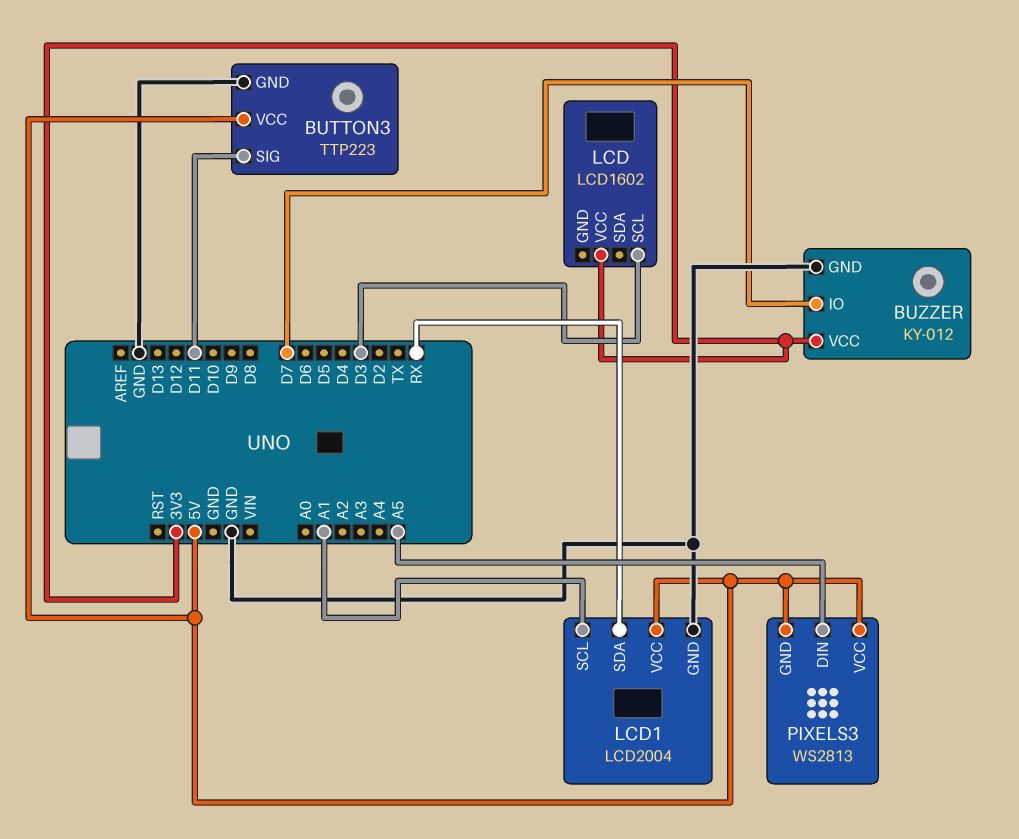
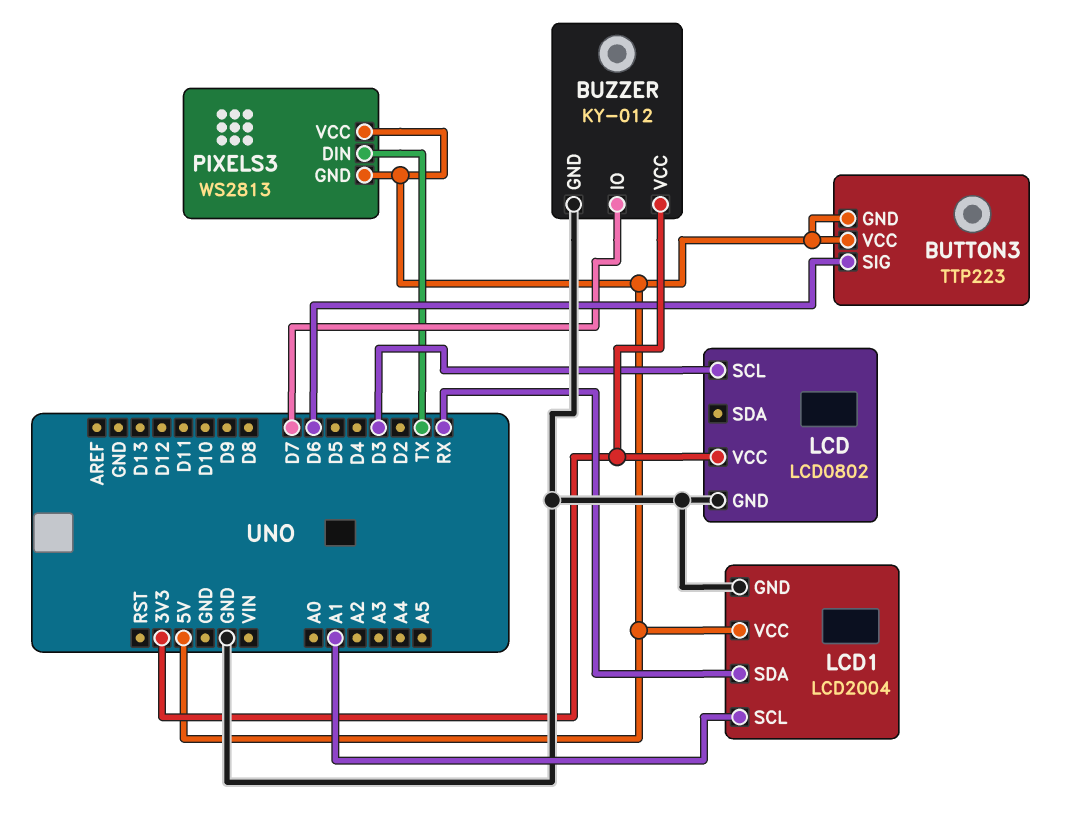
BUTTON3 pin GND: GND -> 5V
BUTTON3 pin SIG: D11 -> D6
LCD: LCD1602 -> LCD0802
LCD pin GND: none -> GND
PIXELS3 pin DIN: A5 -> TX

